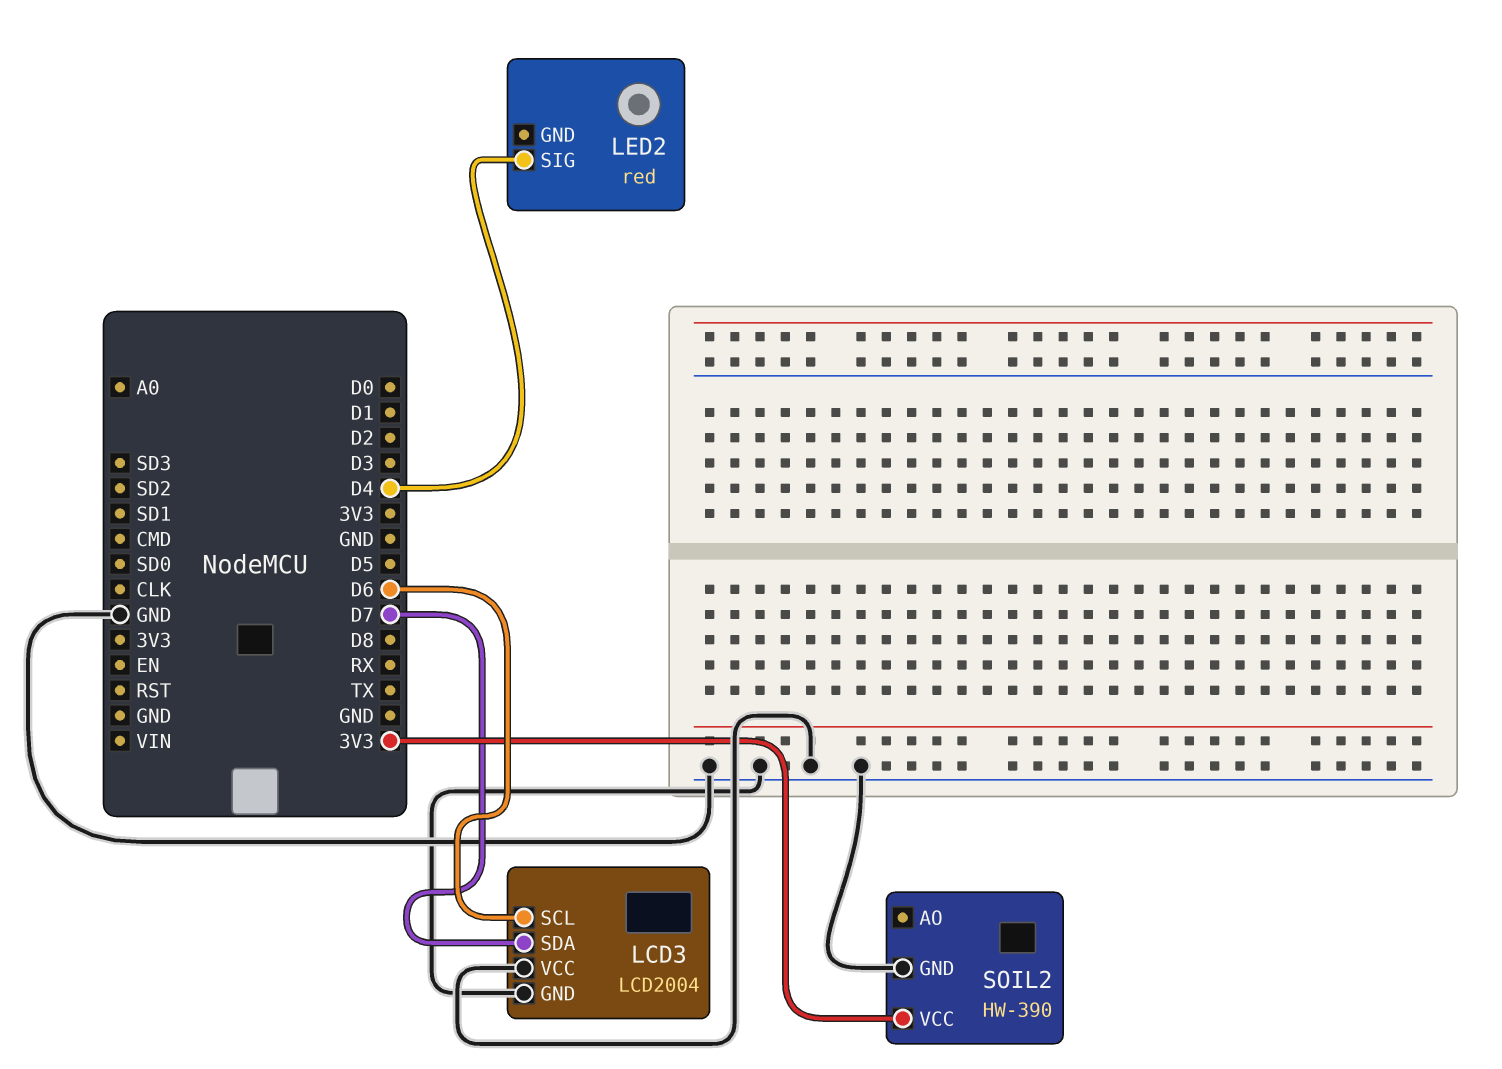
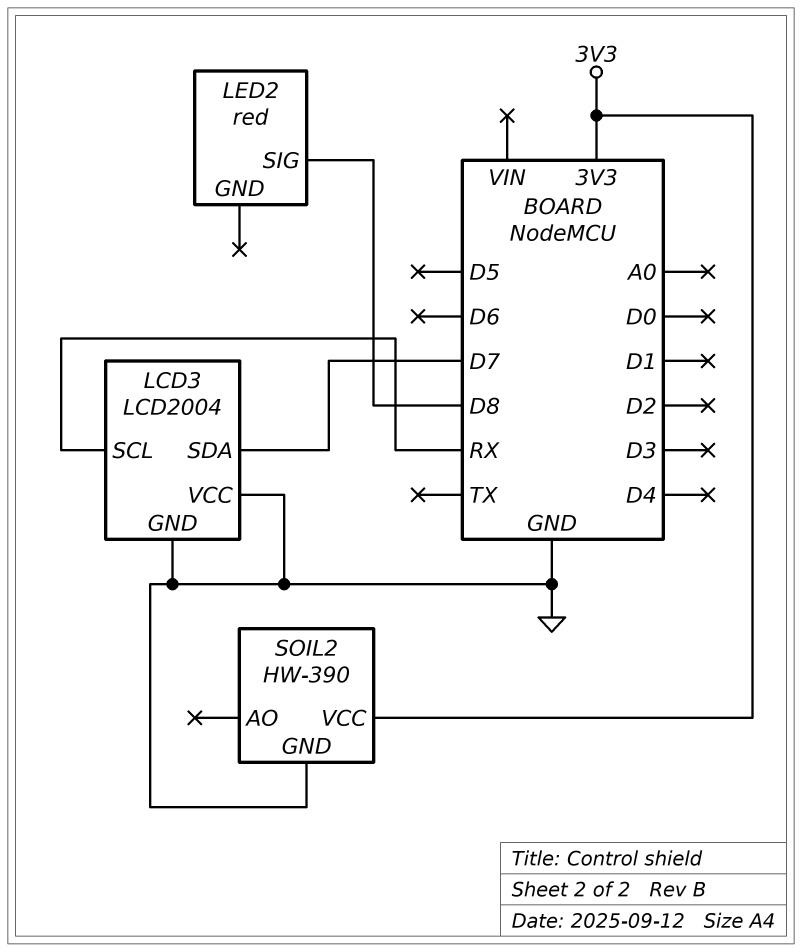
LCD3 pin SCL: D6 -> RX
LED2 pin SIG: D4 -> D8

